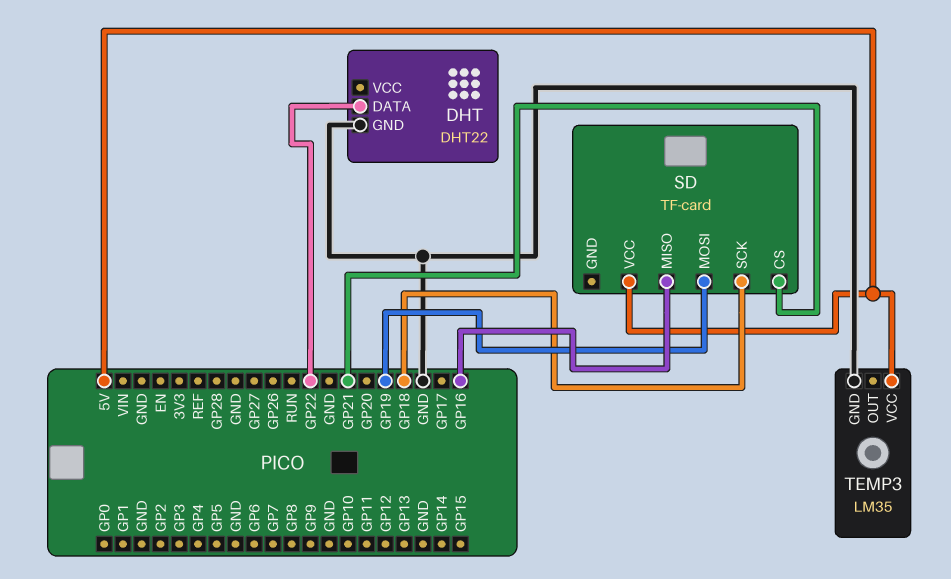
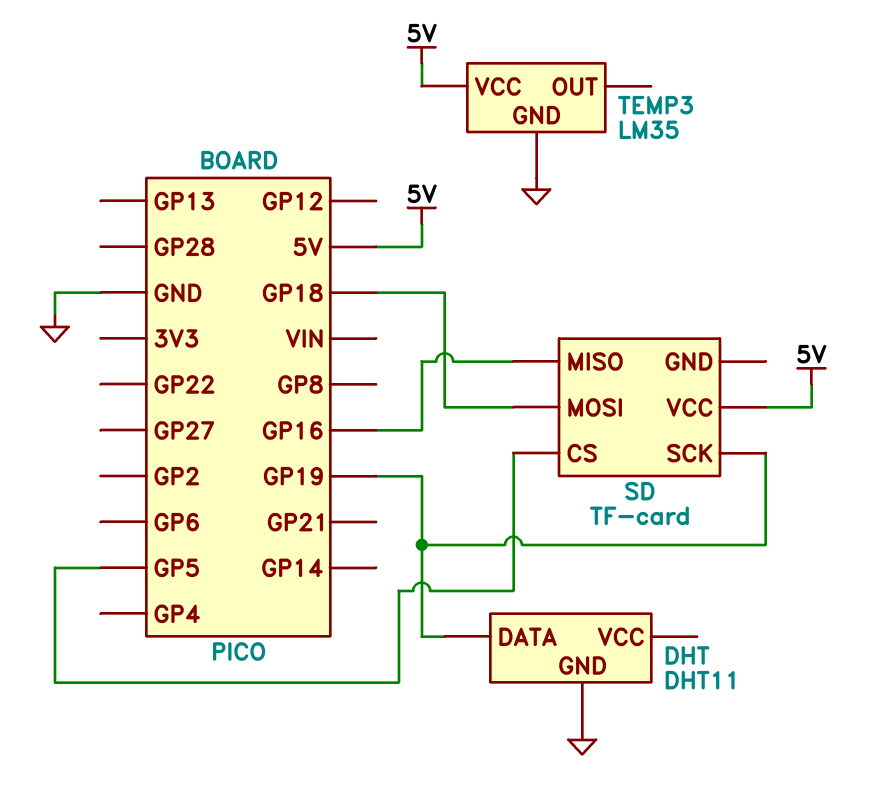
DHT: DHT22 -> DHT11
DHT pin DATA: GP22 -> GP19
SD pin CS: GP21 -> GP5
SD pin MOSI: GP19 -> GP18
SD pin SCK: GP18 -> GP19

